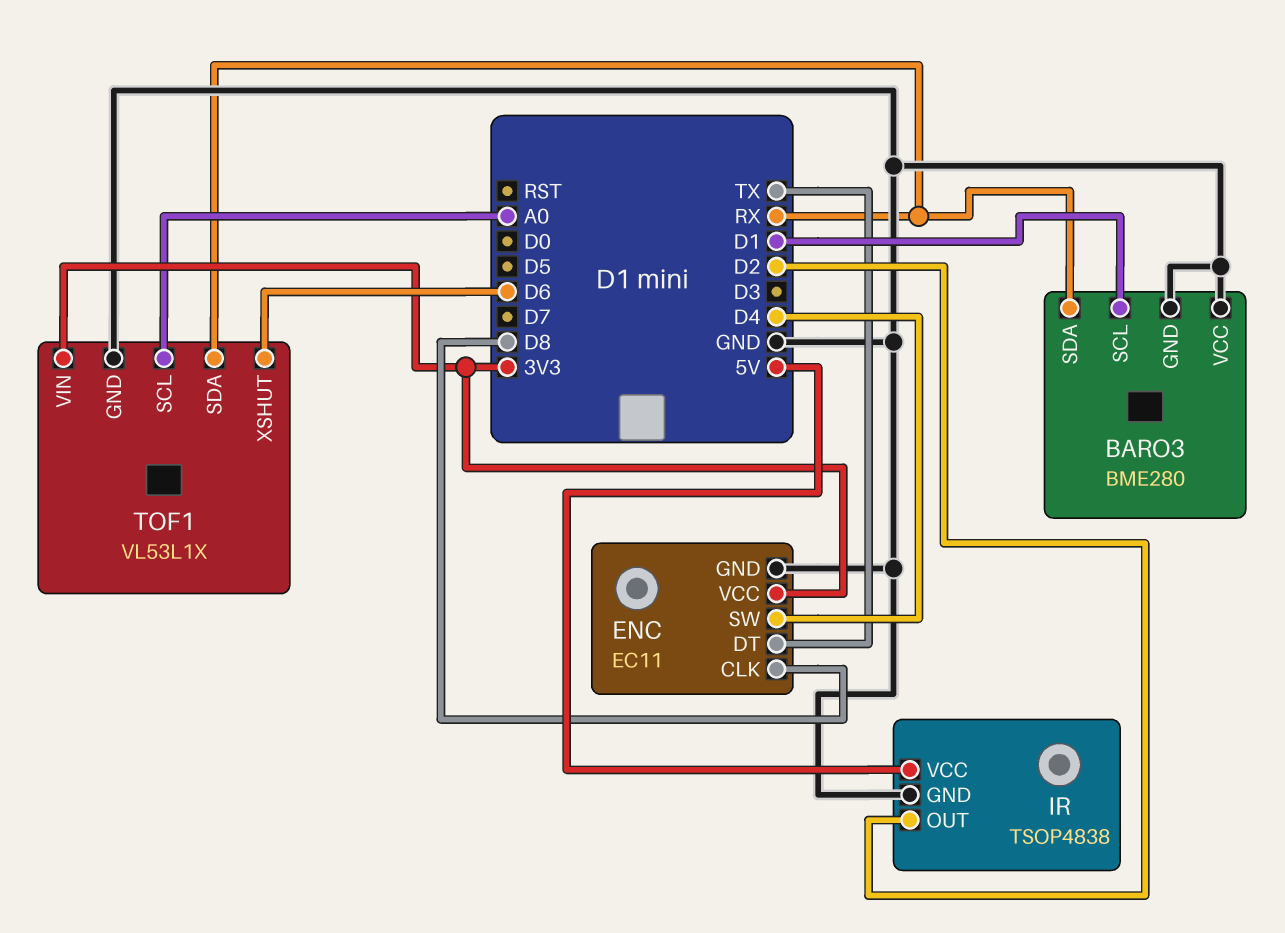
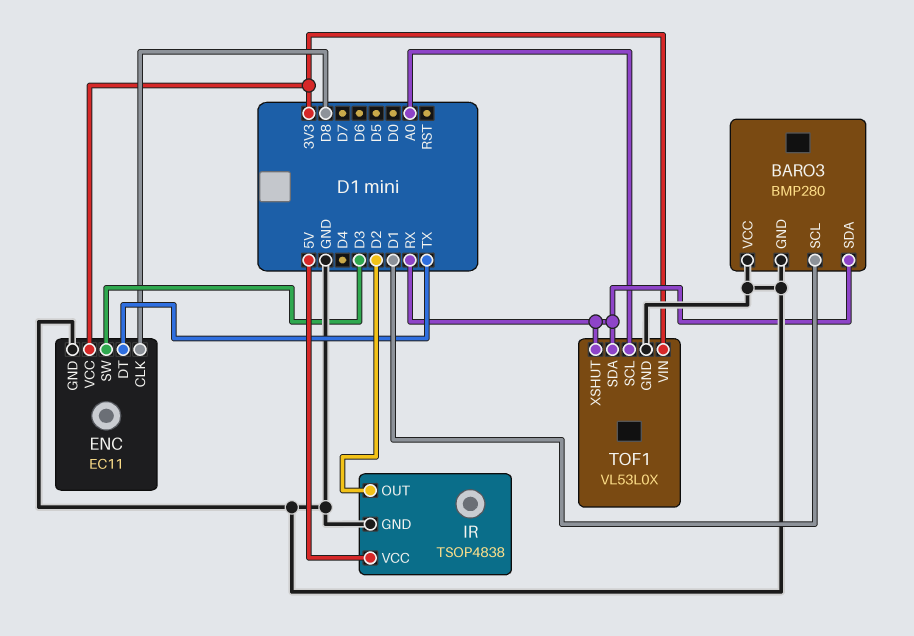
BARO3: BME280 -> BMP280
ENC pin SW: D4 -> D3
TOF1: VL53L1X -> VL53L0X
TOF1 pin XSHUT: D6 -> RX

